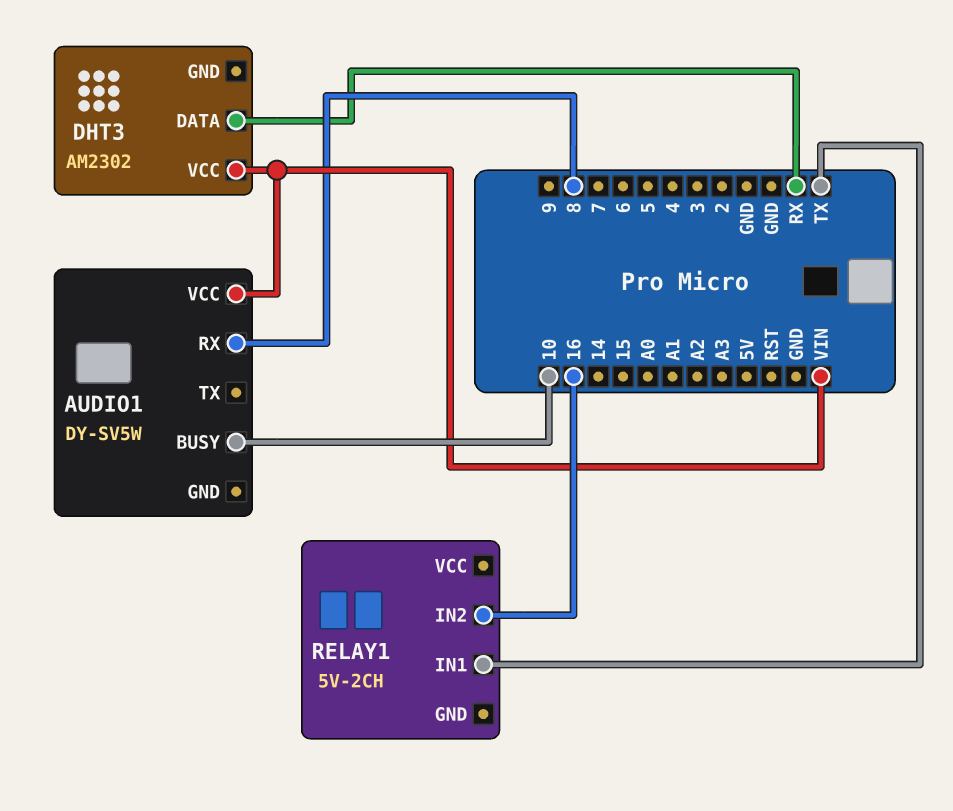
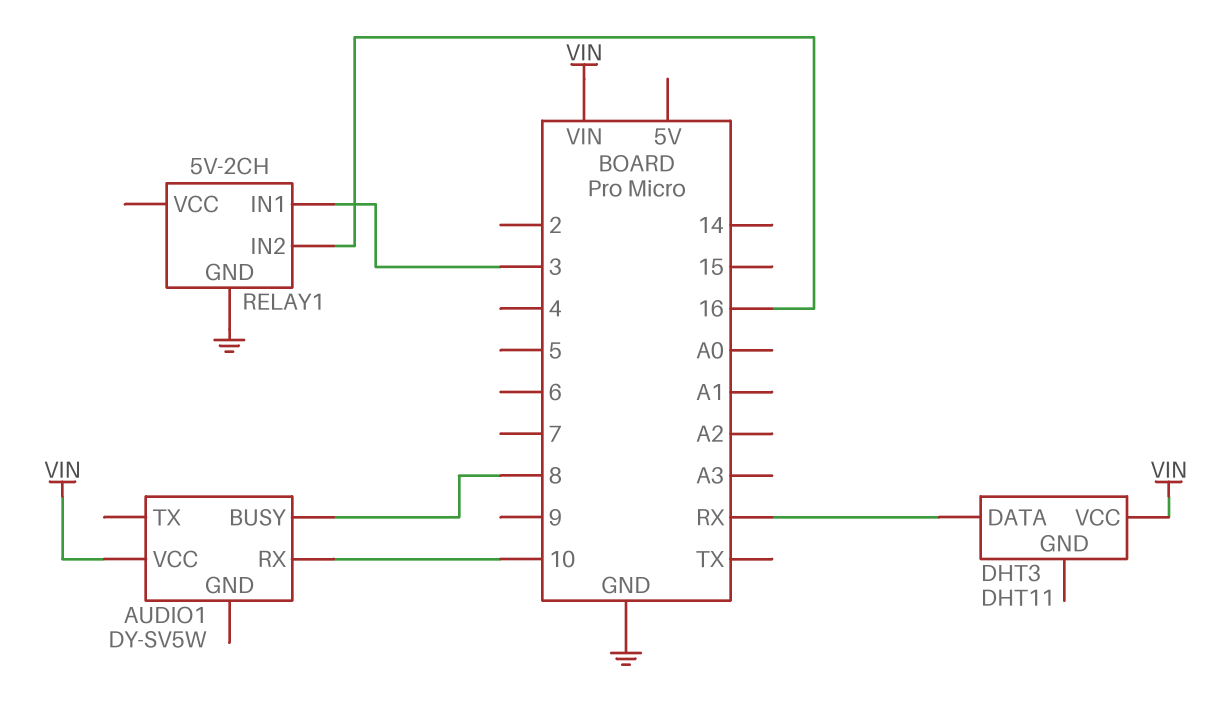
AUDIO1 pin BUSY: 10 -> 8
AUDIO1 pin RX: 8 -> 10
DHT3: AM2302 -> DHT11
RELAY1 pin GND: none -> GND
RELAY1 pin IN1: TX -> 3

